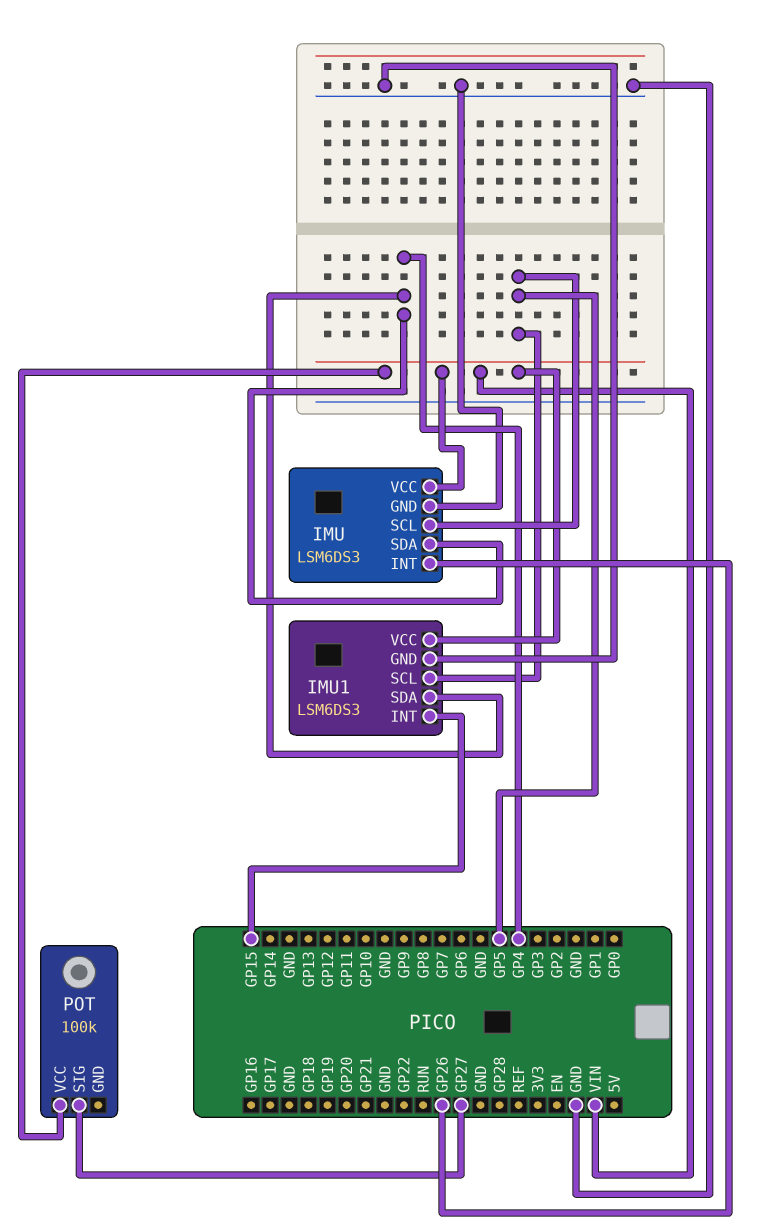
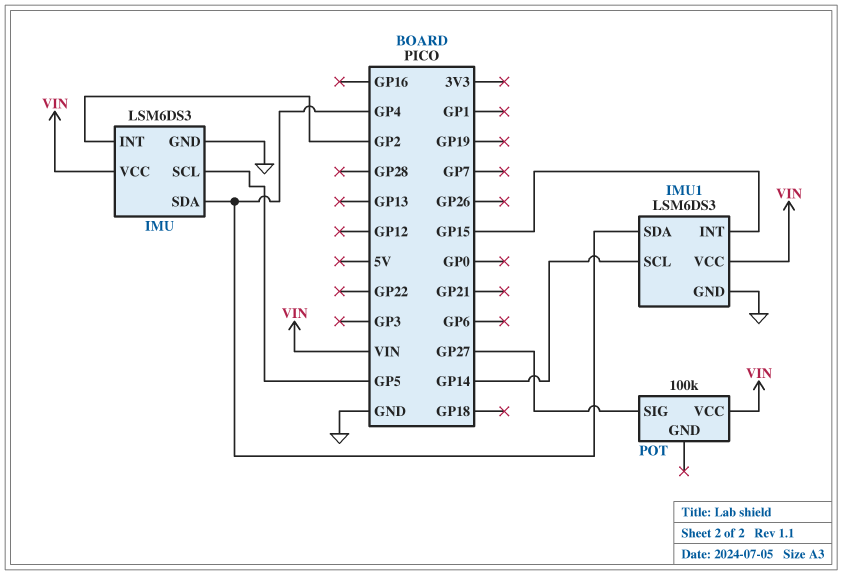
IMU pin INT: GP26 -> GP2
IMU1 pin SCL: GP5 -> GP14

